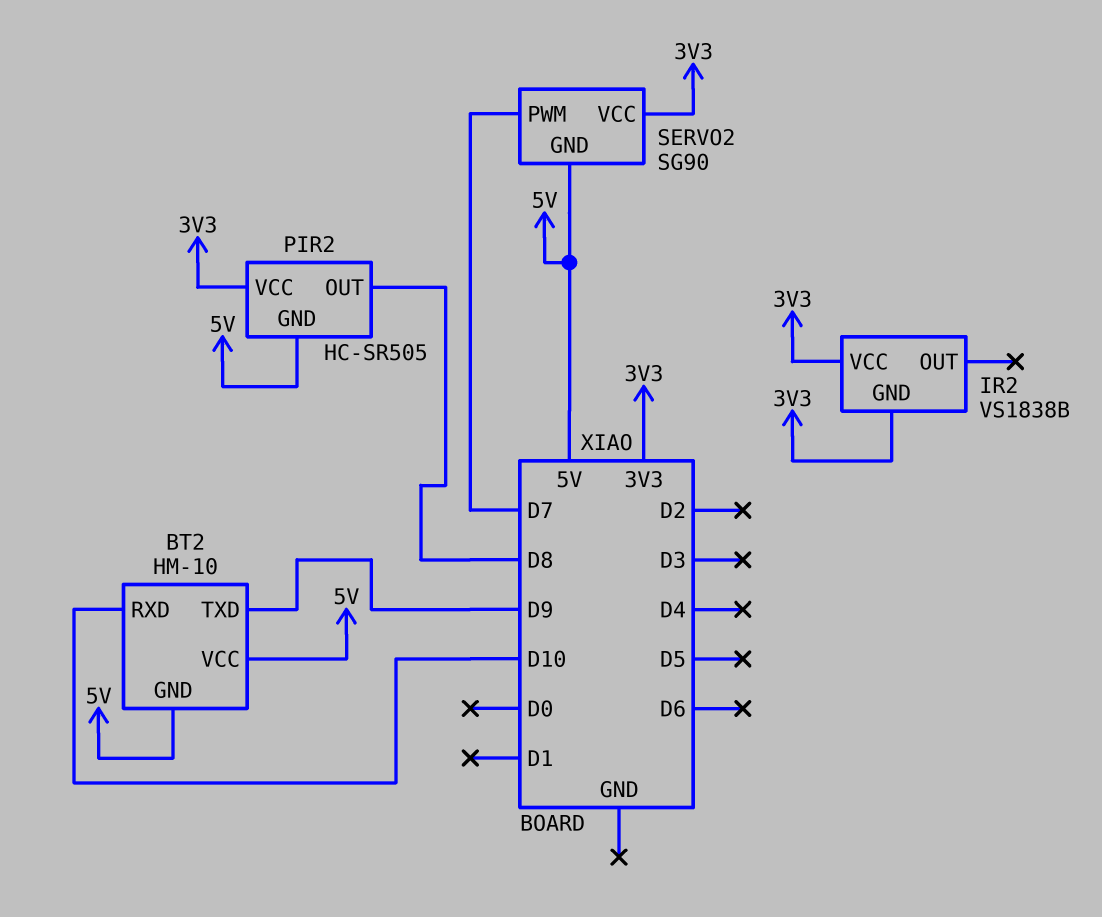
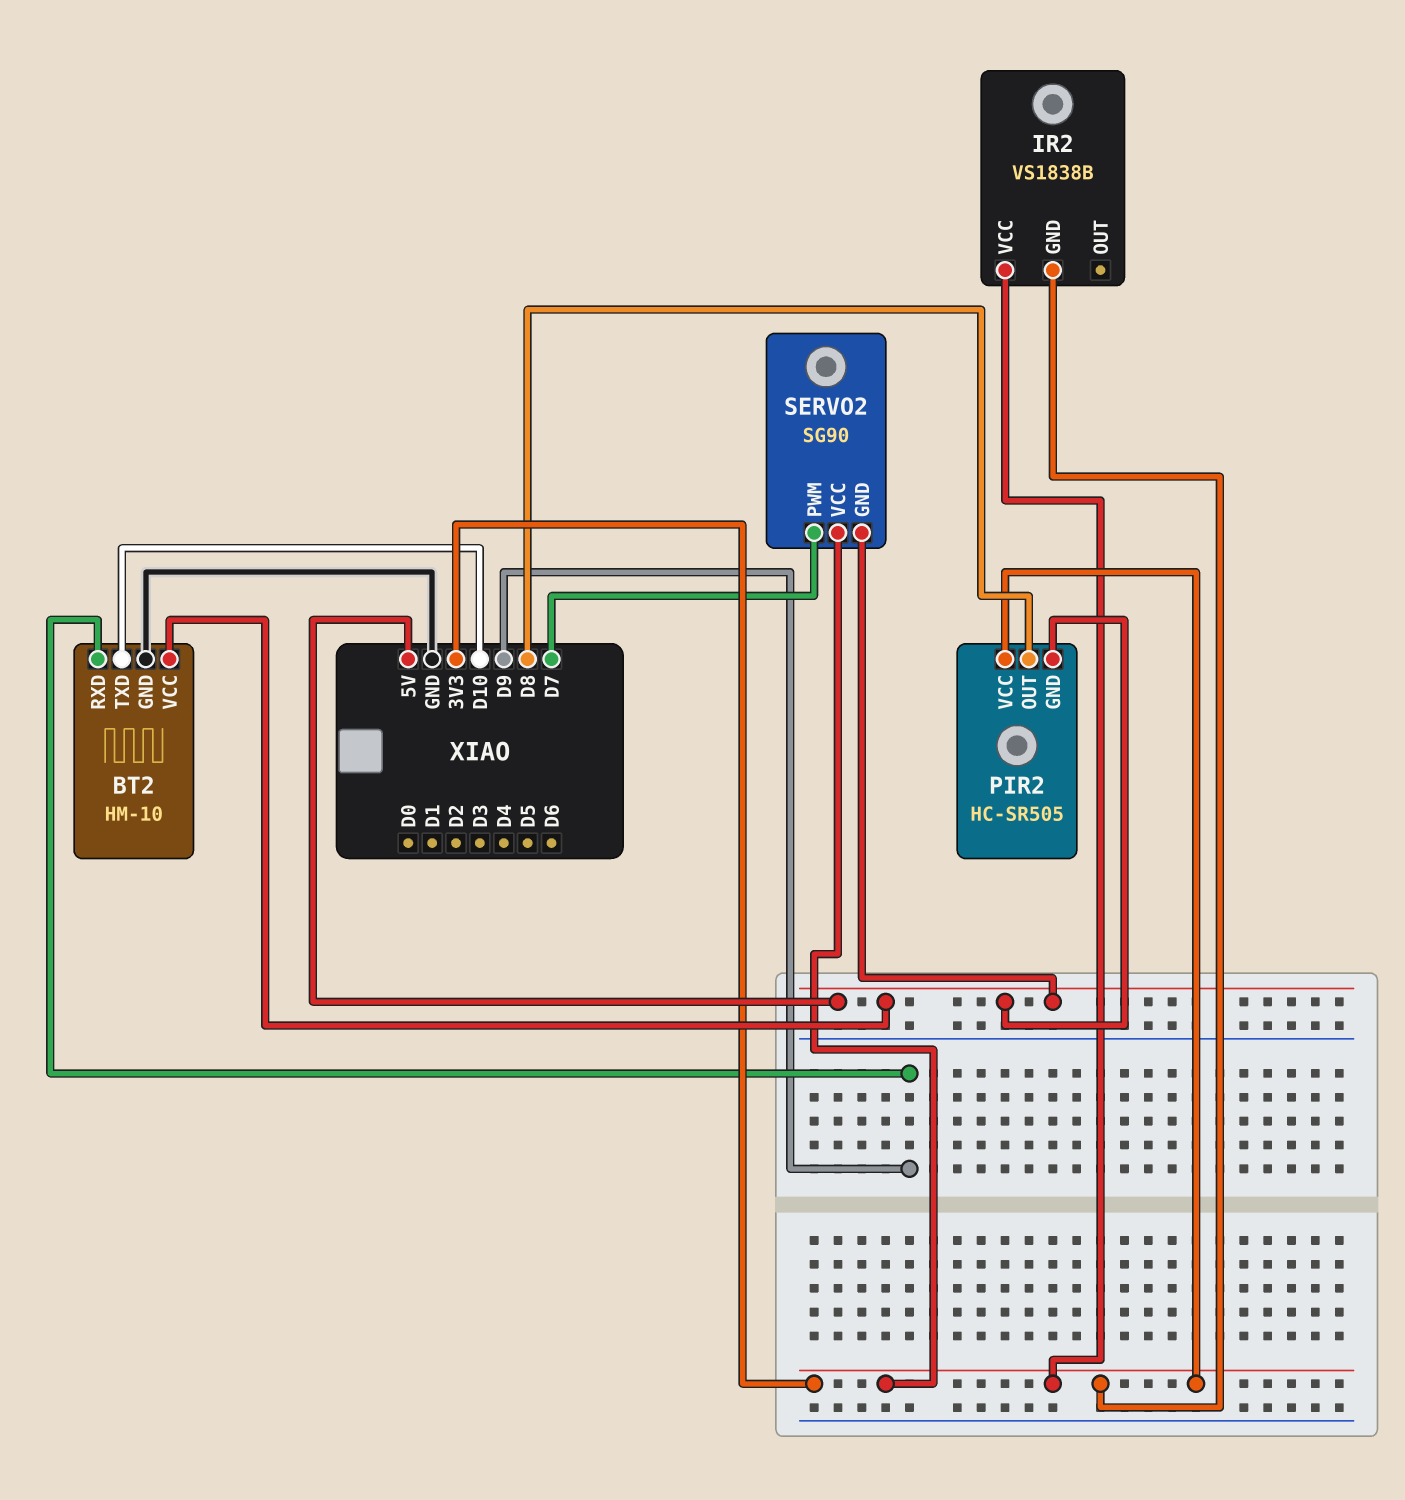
BT2 pin GND: 5V -> GND
BT2 pin RXD: D10 -> D9
BT2 pin TXD: D9 -> D10

